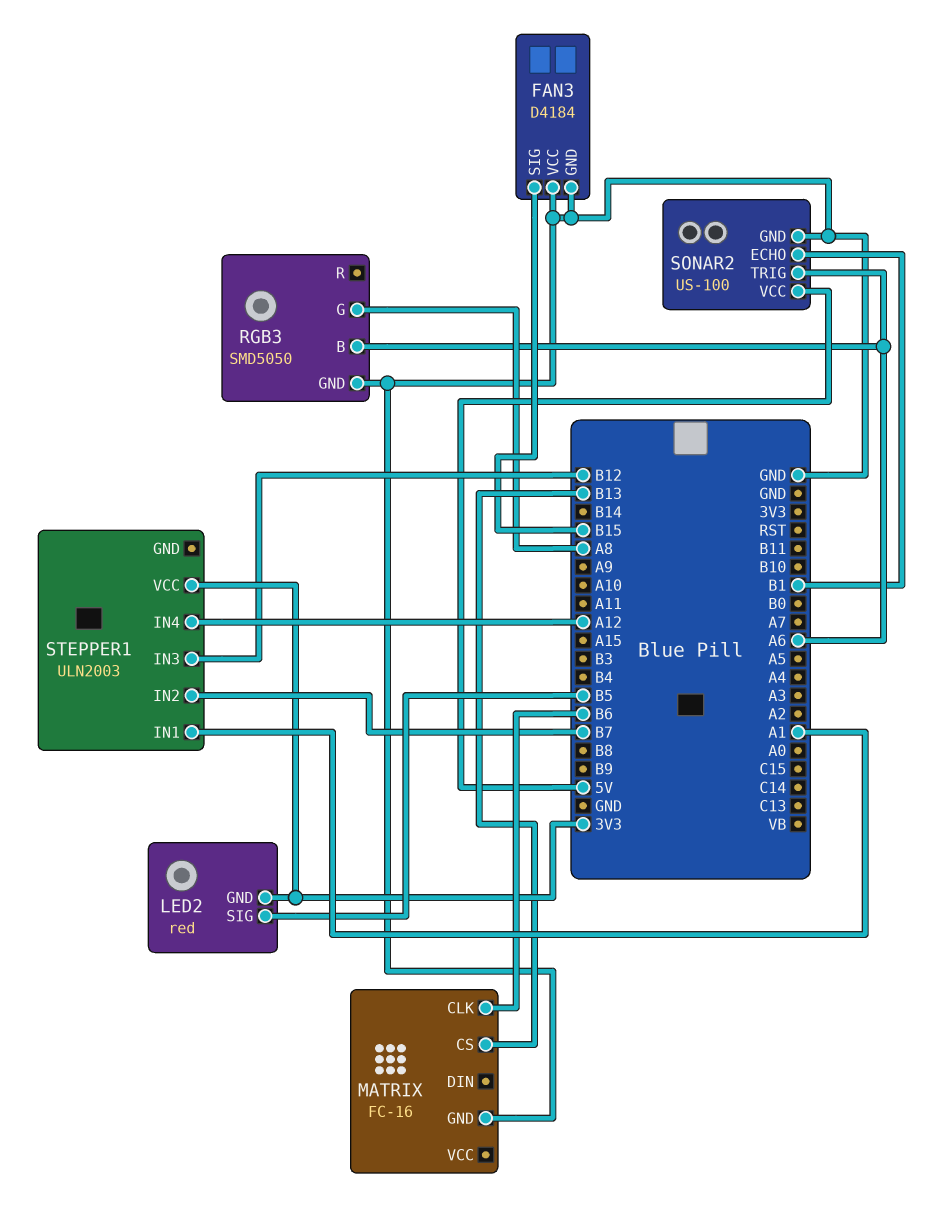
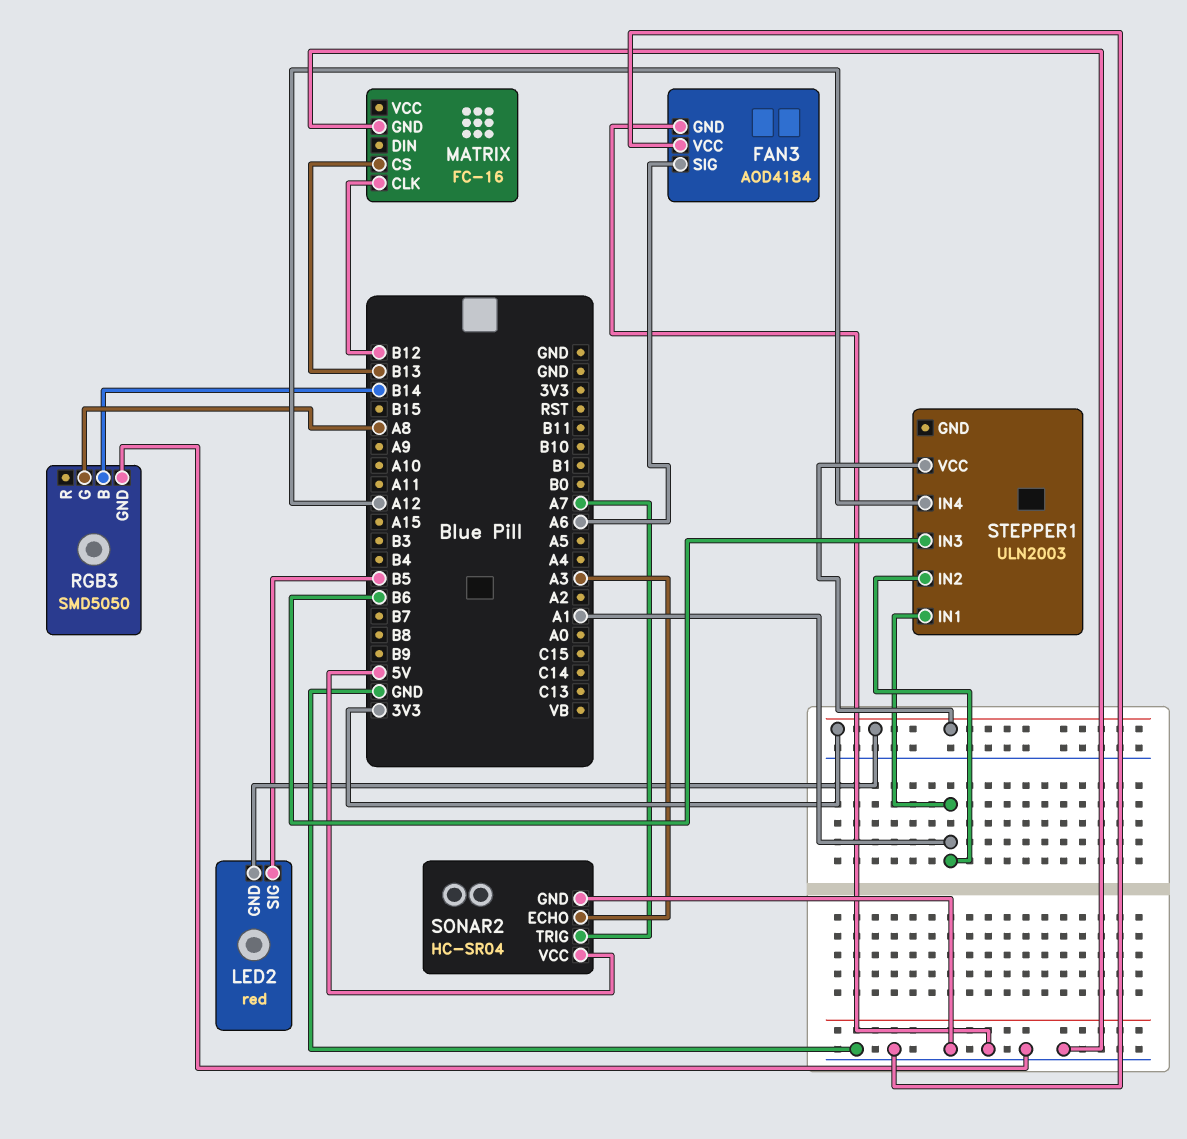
FAN3: D4184 -> AOD4184
FAN3 pin SIG: B15 -> A6
MATRIX pin CLK: B6 -> B12
RGB3 pin B: A6 -> B14
SONAR2: US-100 -> HC-SR04
SONAR2 pin ECHO: B1 -> A3
SONAR2 pin TRIG: A6 -> A7
STEPPER1 pin IN2: B7 -> A1
STEPPER1 pin IN3: B12 -> B6

